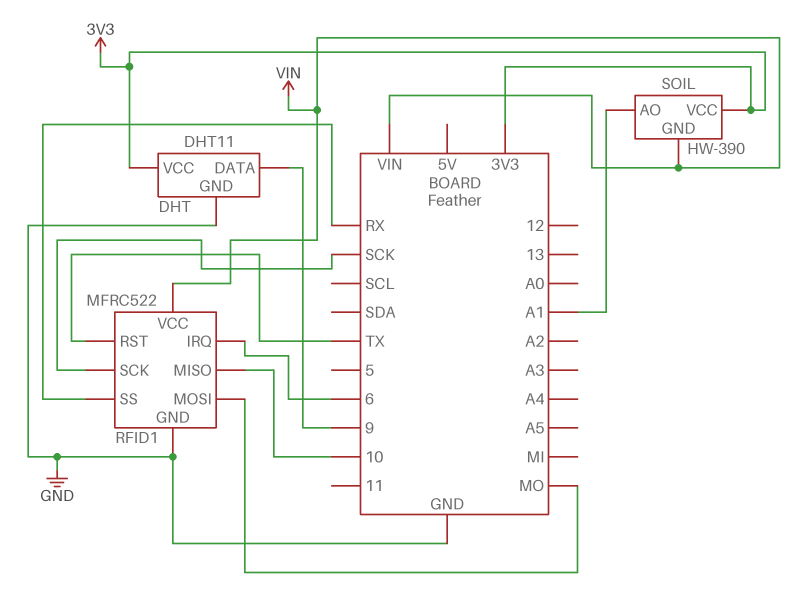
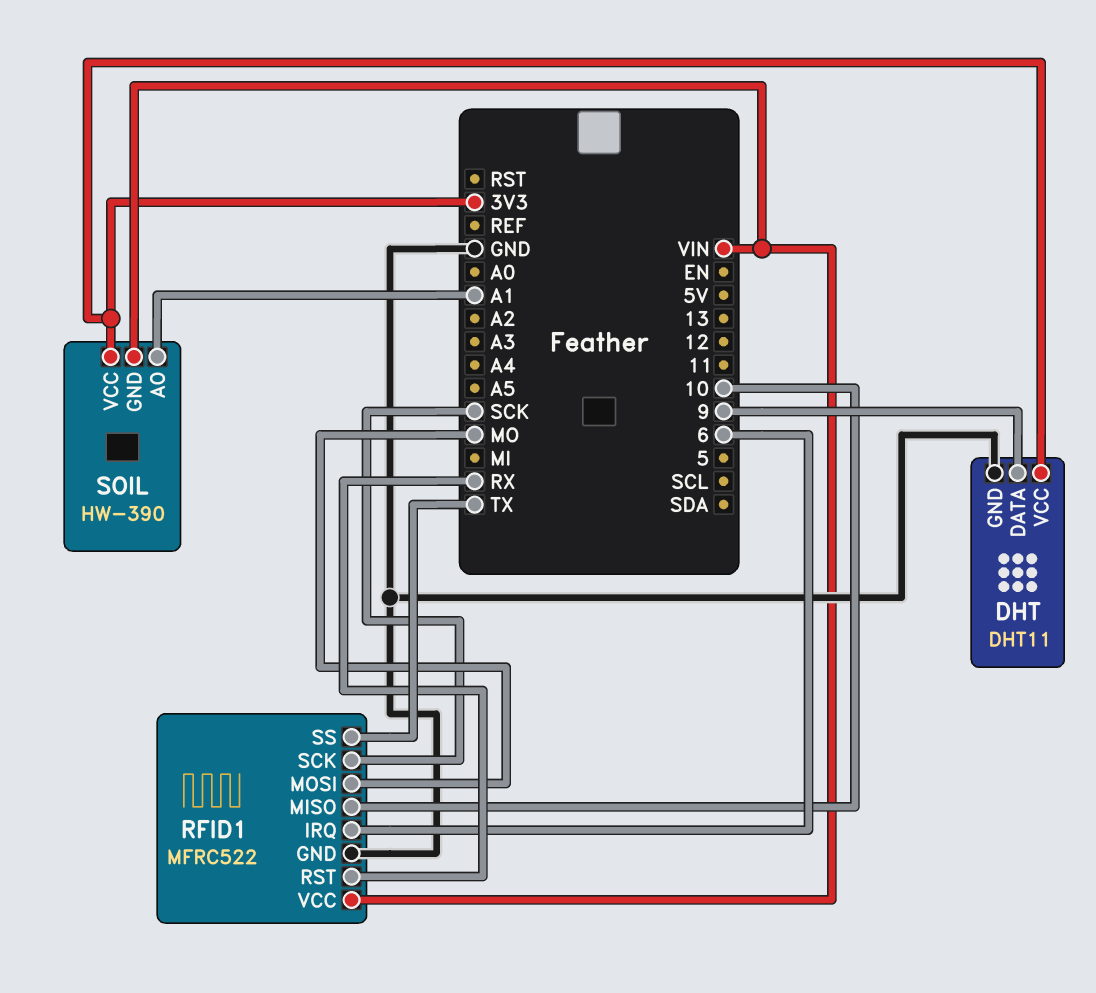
RFID1 pin RST: TX -> RX
RFID1 pin SS: RX -> TX

